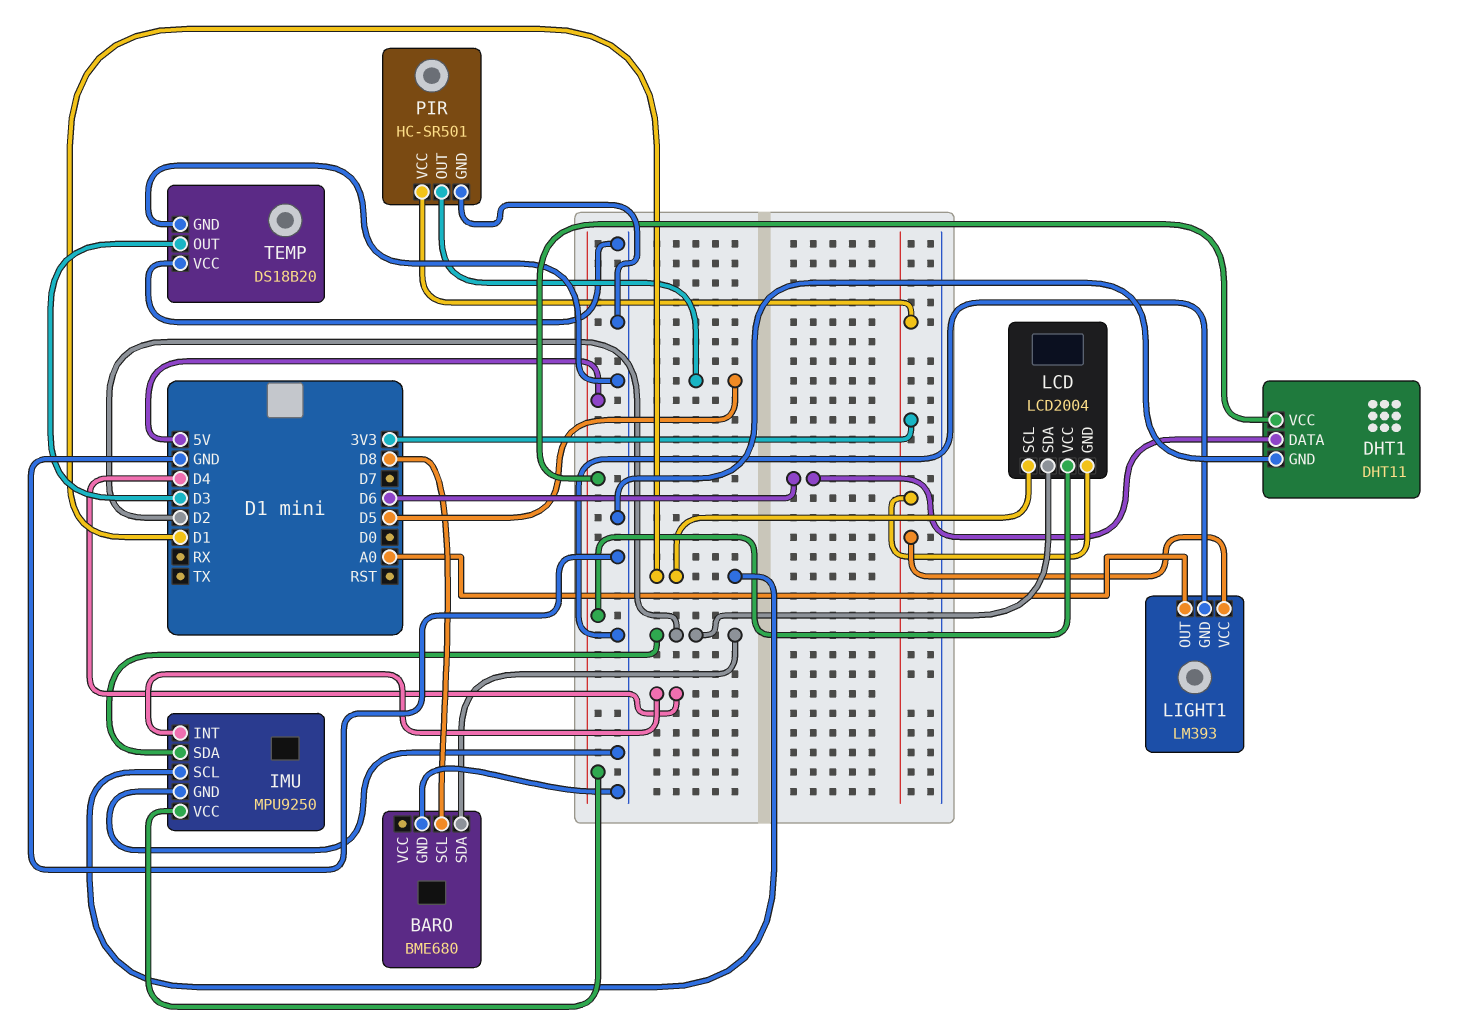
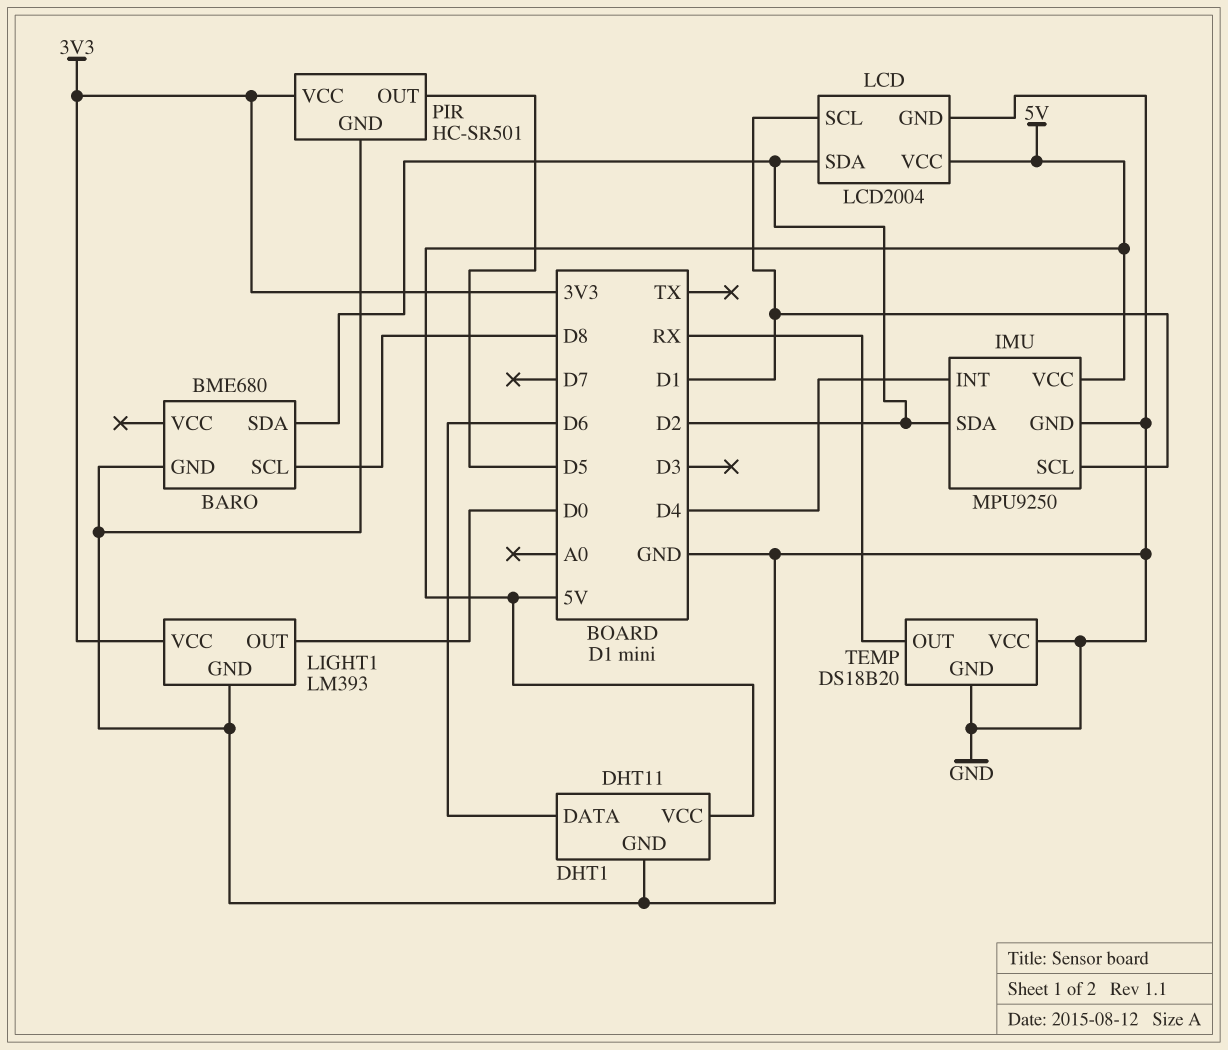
LCD pin GND: 3V3 -> GND
LIGHT1 pin OUT: A0 -> D0
TEMP pin OUT: D3 -> RX

